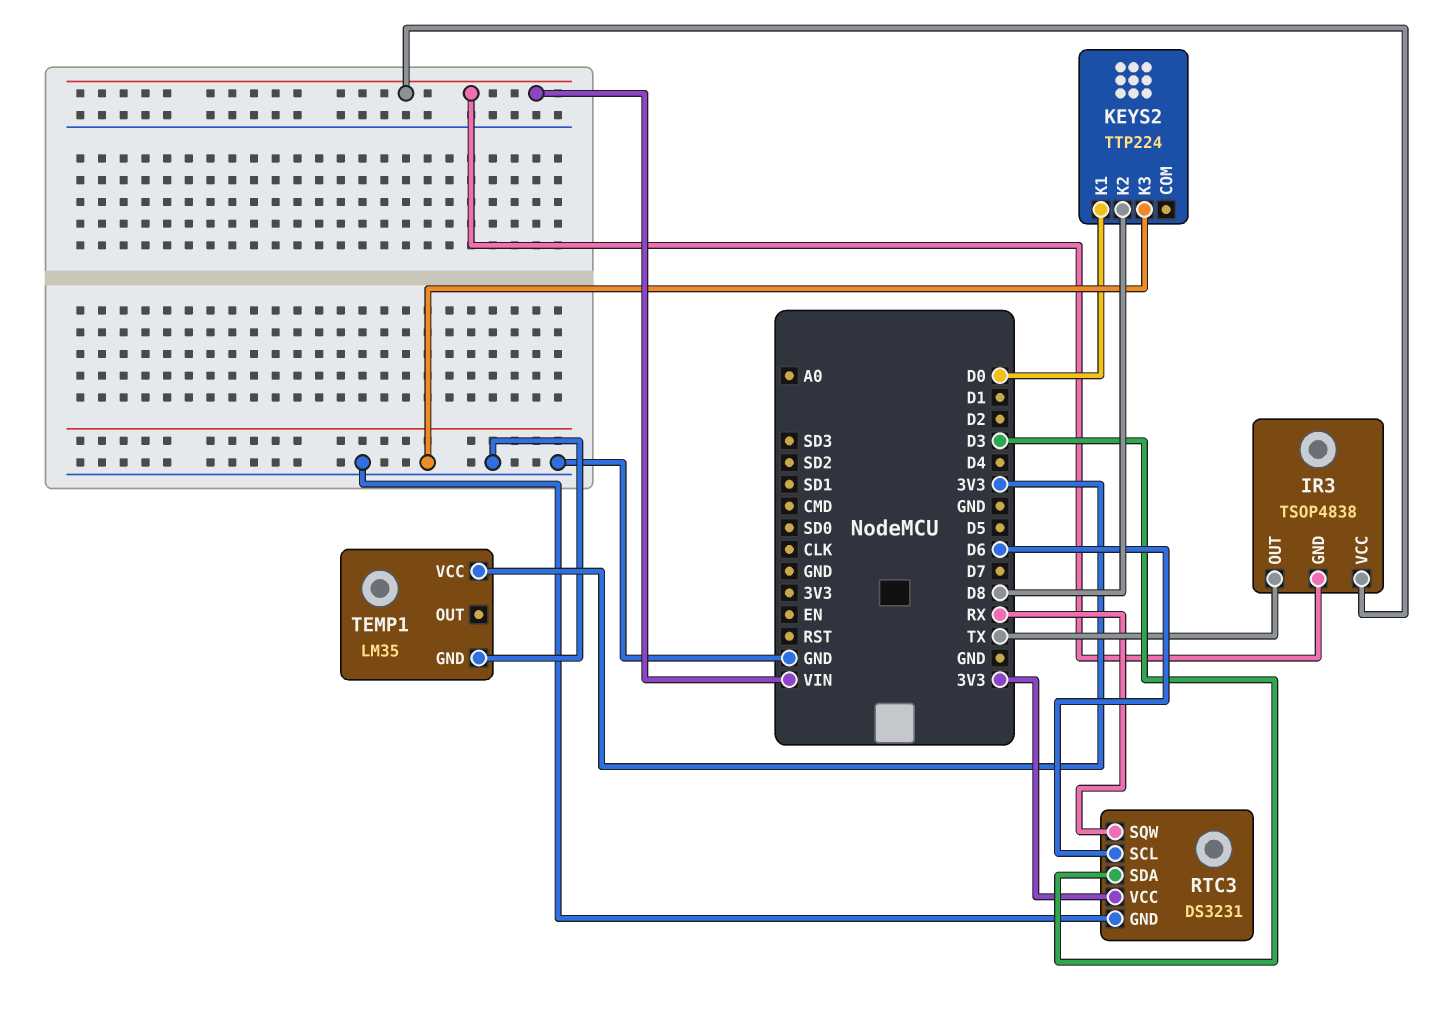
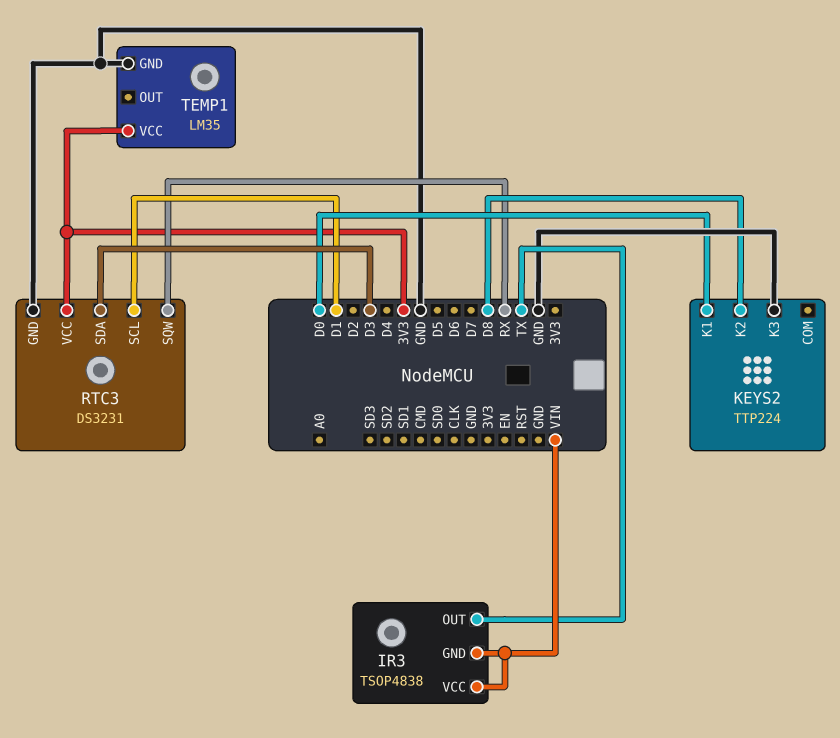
RTC3 pin SCL: D6 -> D1

